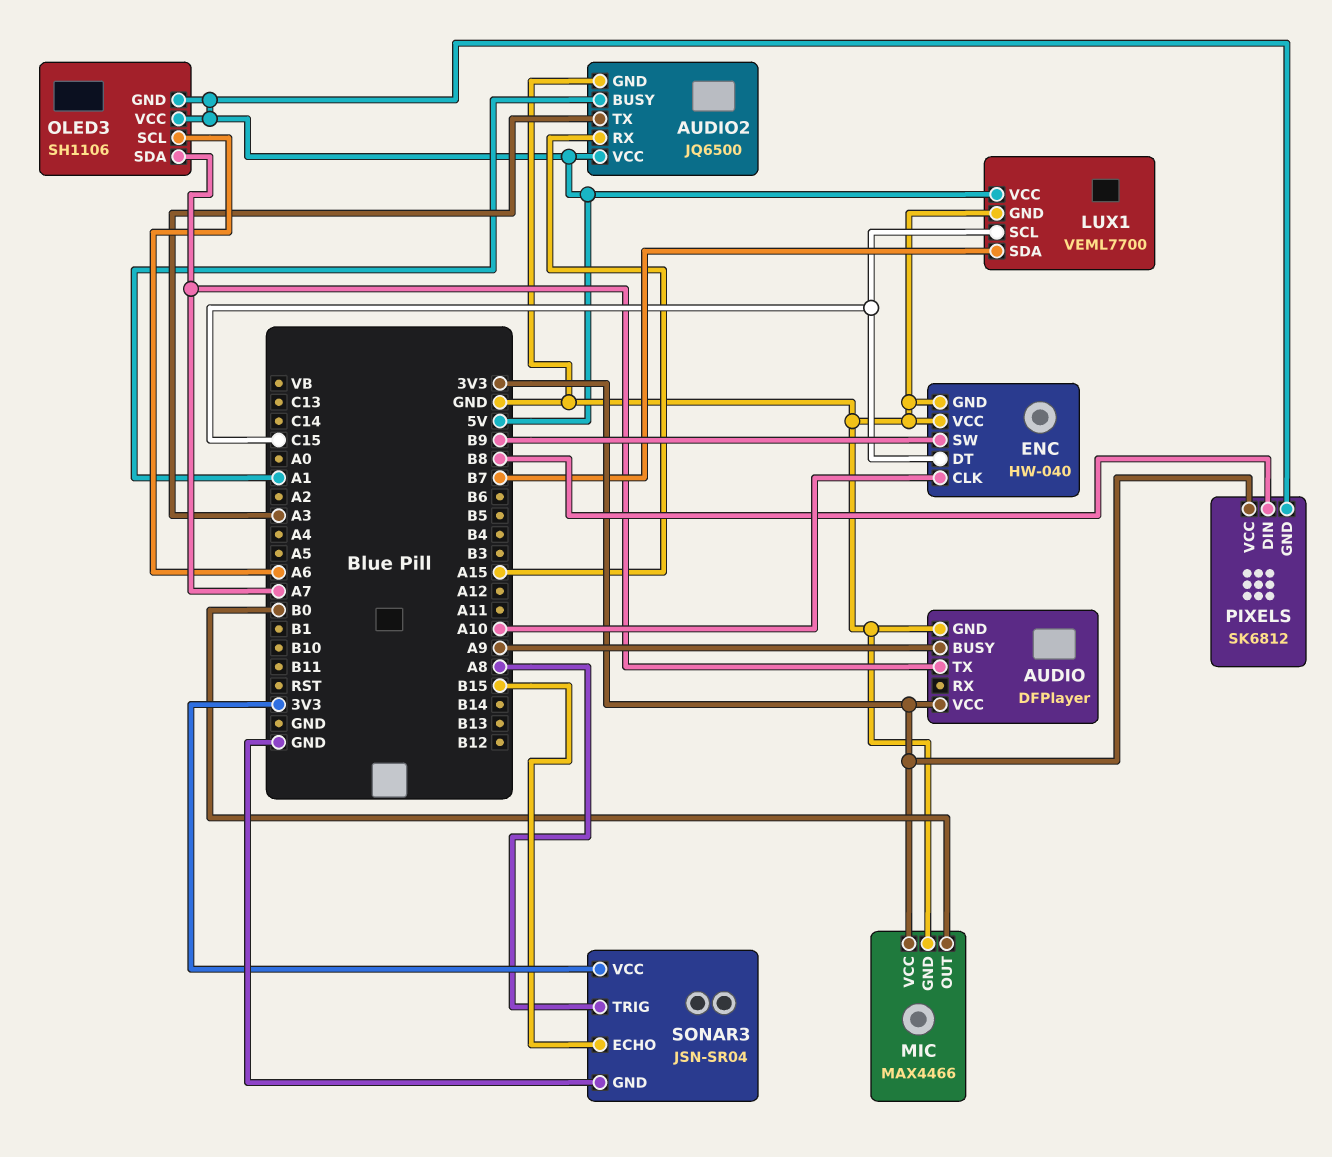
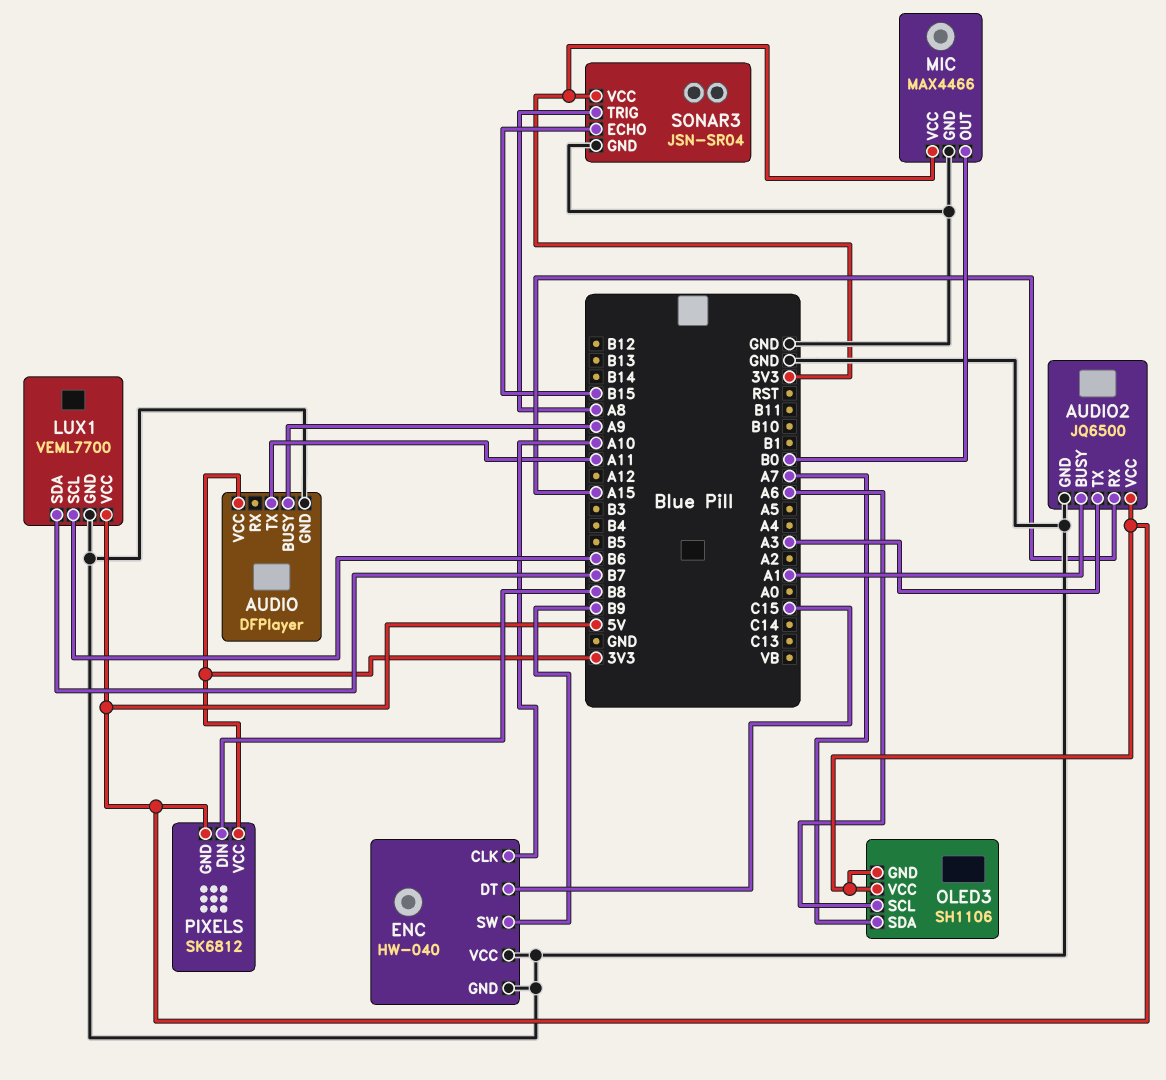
AUDIO pin TX: A7 -> A11
LUX1 pin SCL: C15 -> B6

